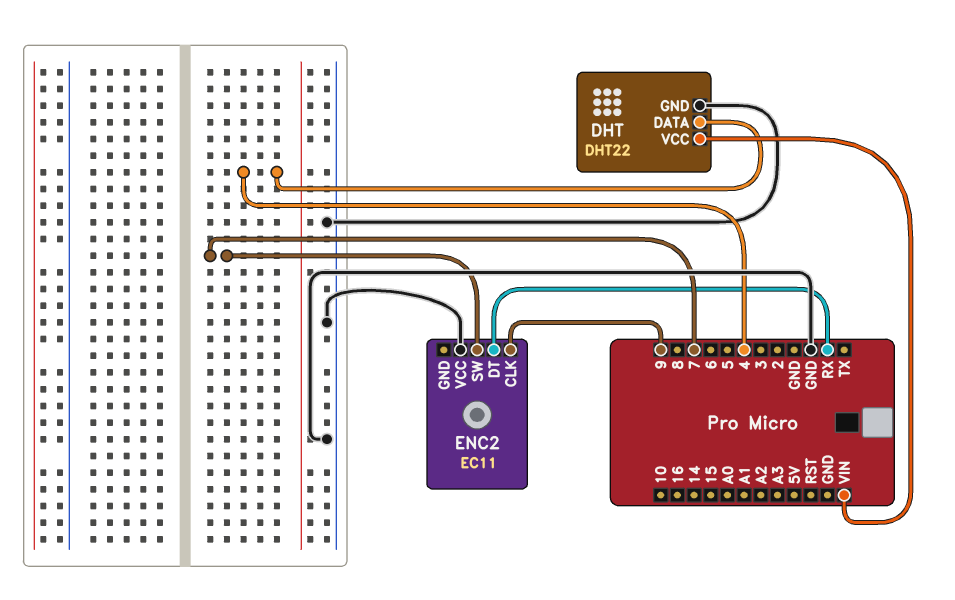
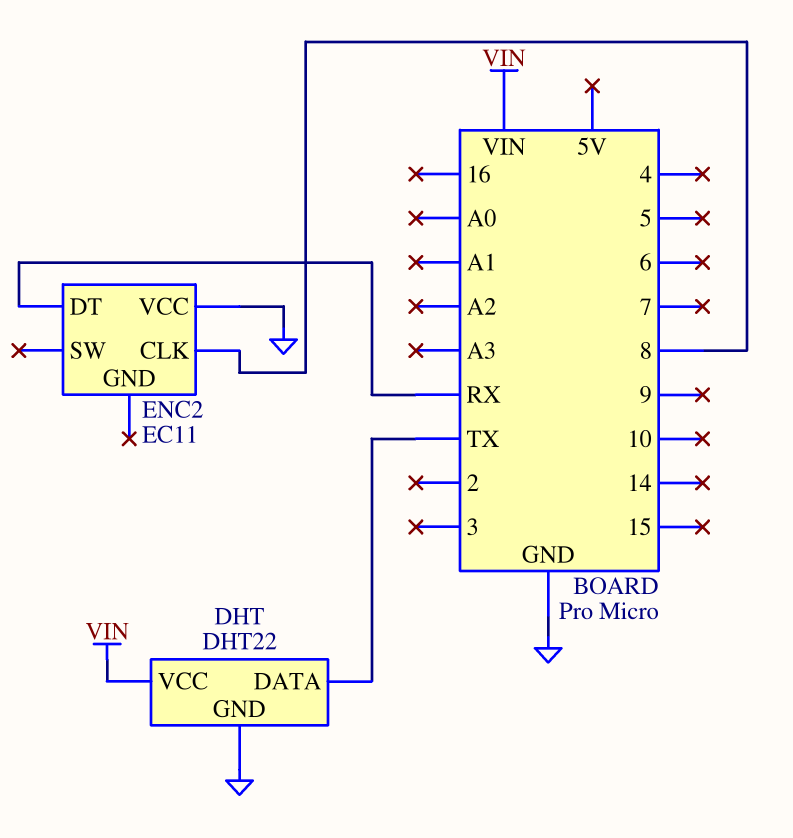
DHT pin DATA: 4 -> TX
ENC2 pin CLK: 9 -> 8
ENC2 pin SW: 7 -> none

